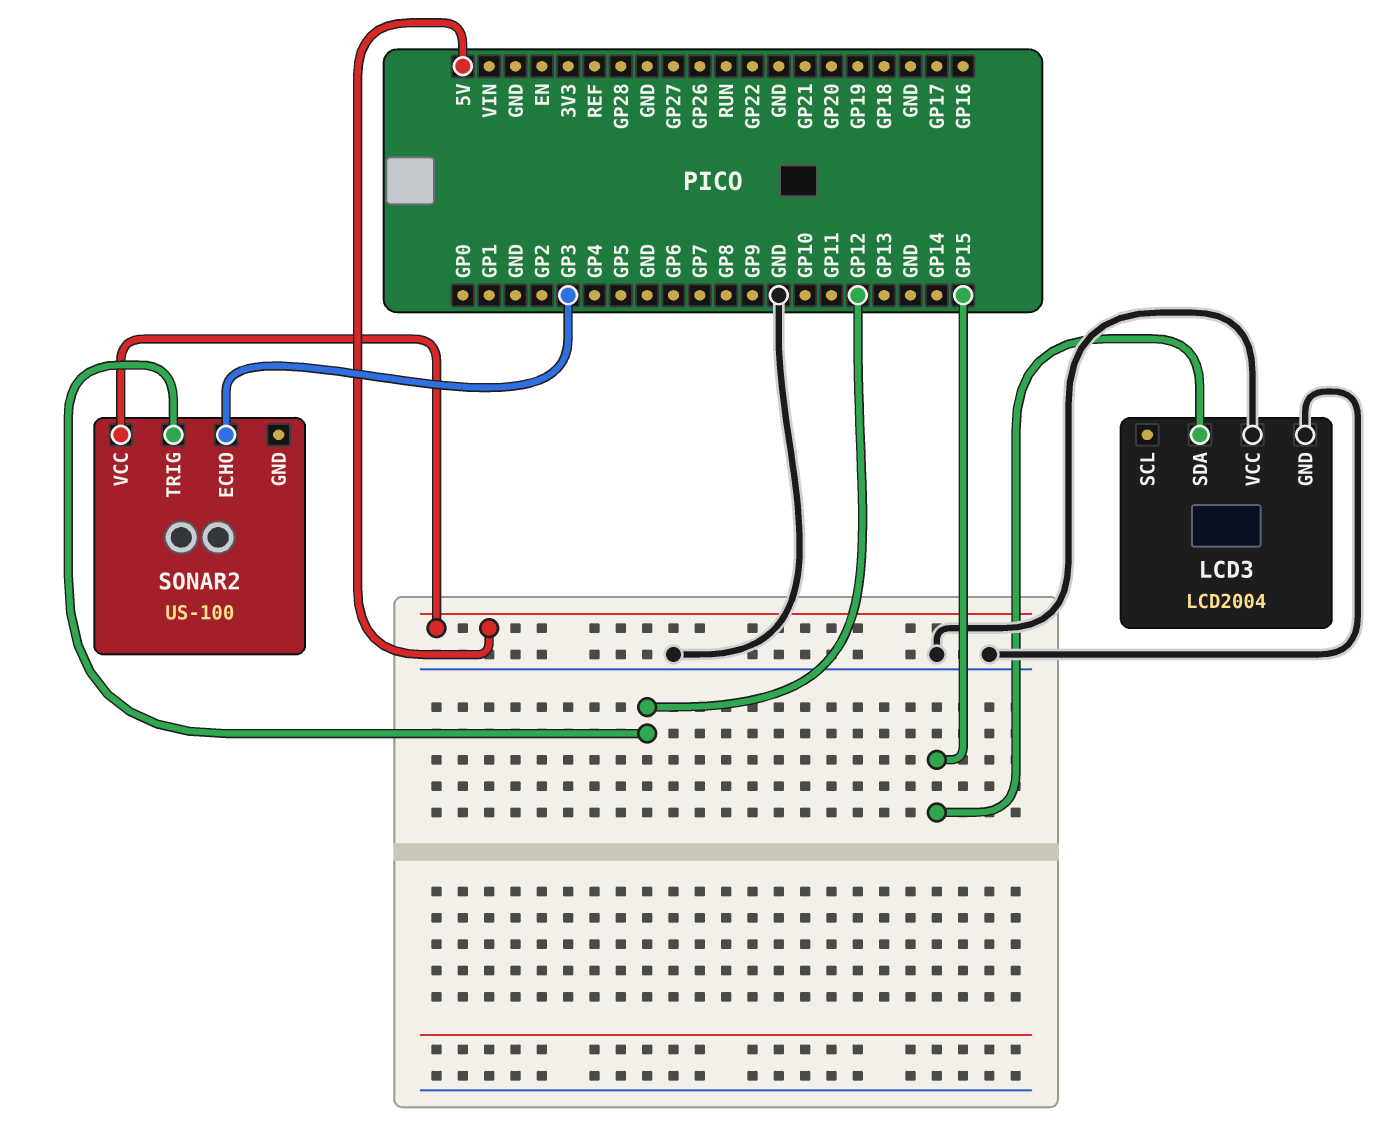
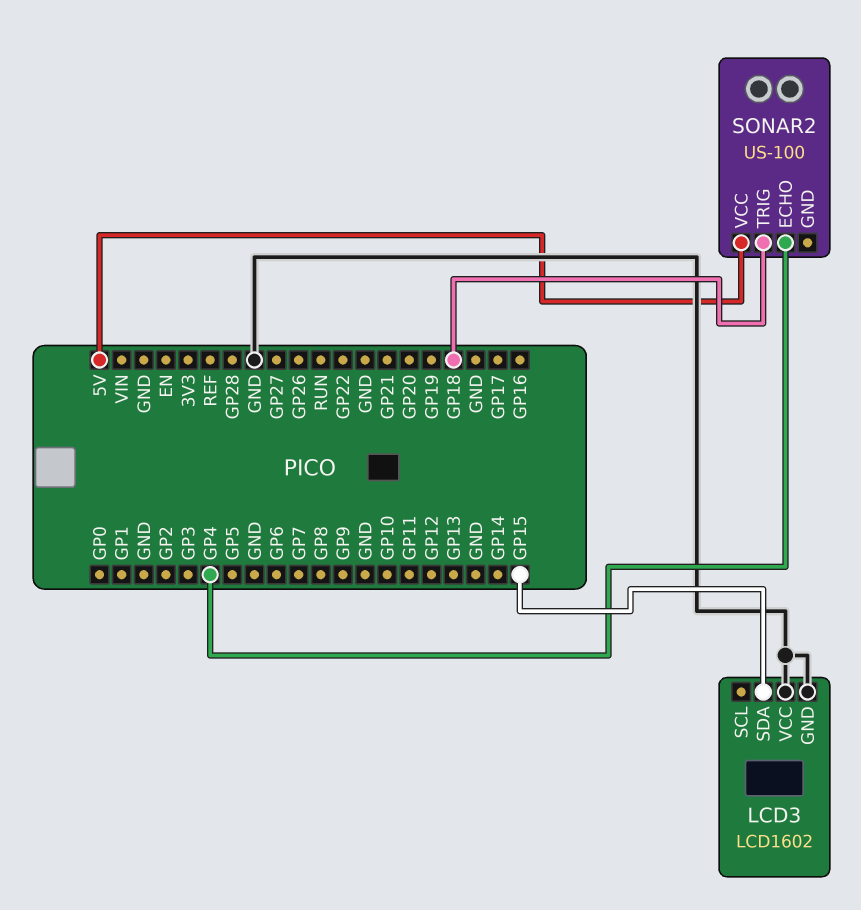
LCD3: LCD2004 -> LCD1602
SONAR2 pin ECHO: GP3 -> GP4
SONAR2 pin TRIG: GP12 -> GP18

